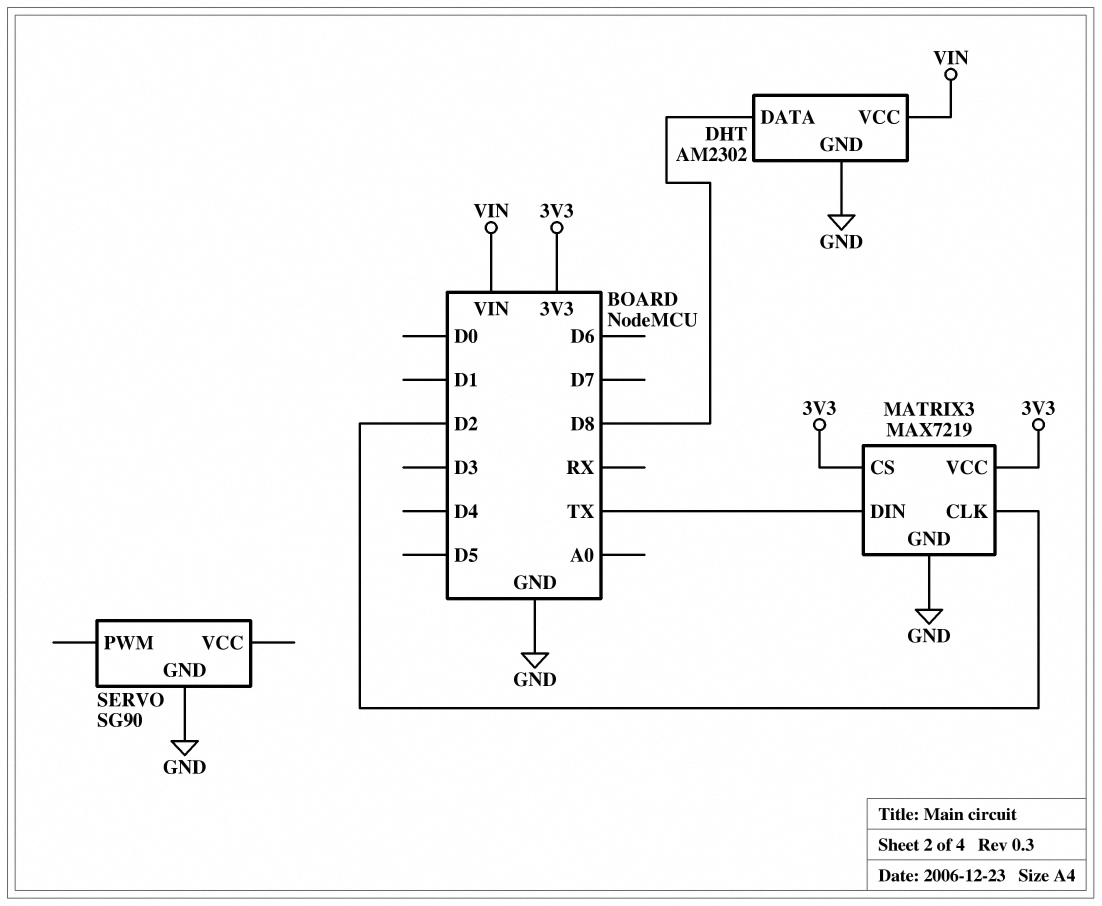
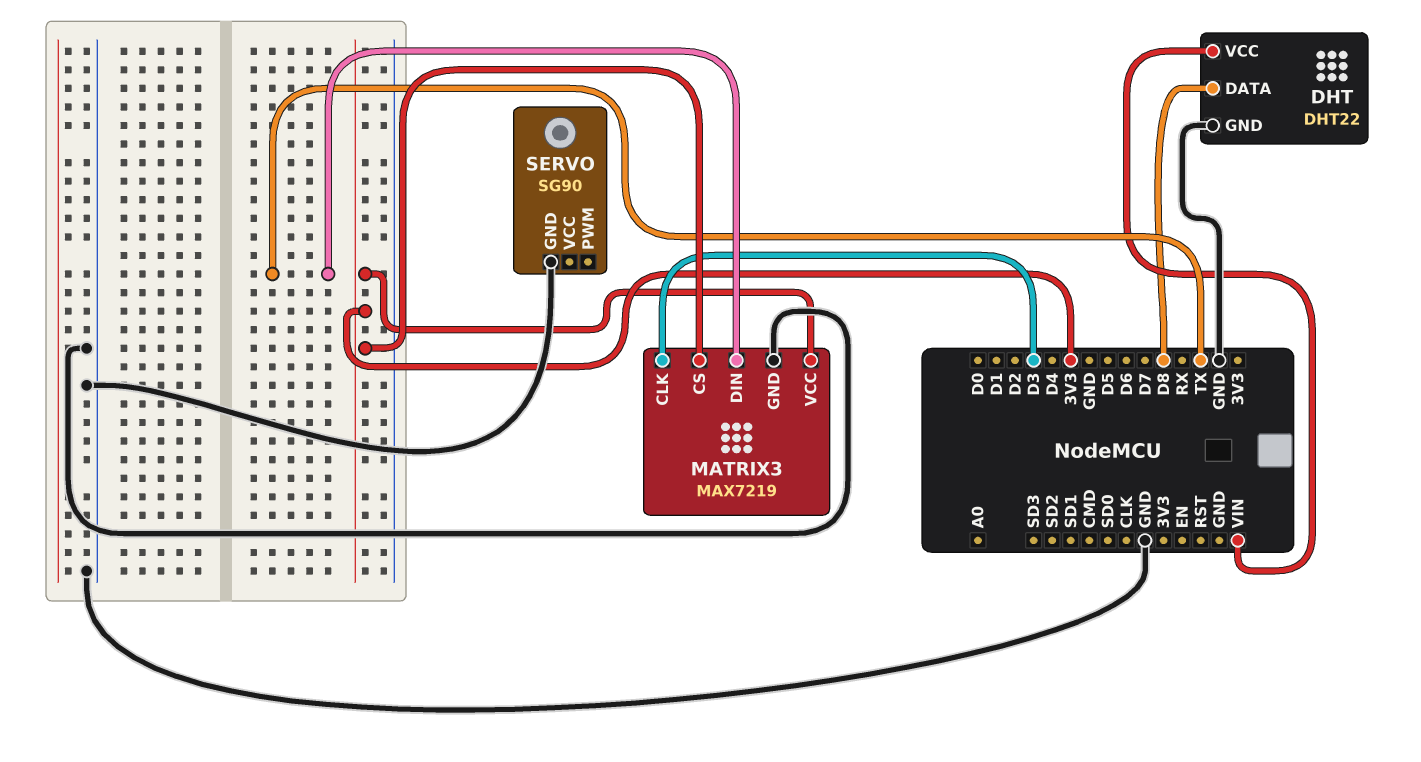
DHT: AM2302 -> DHT22
MATRIX3 pin CLK: D2 -> D3

